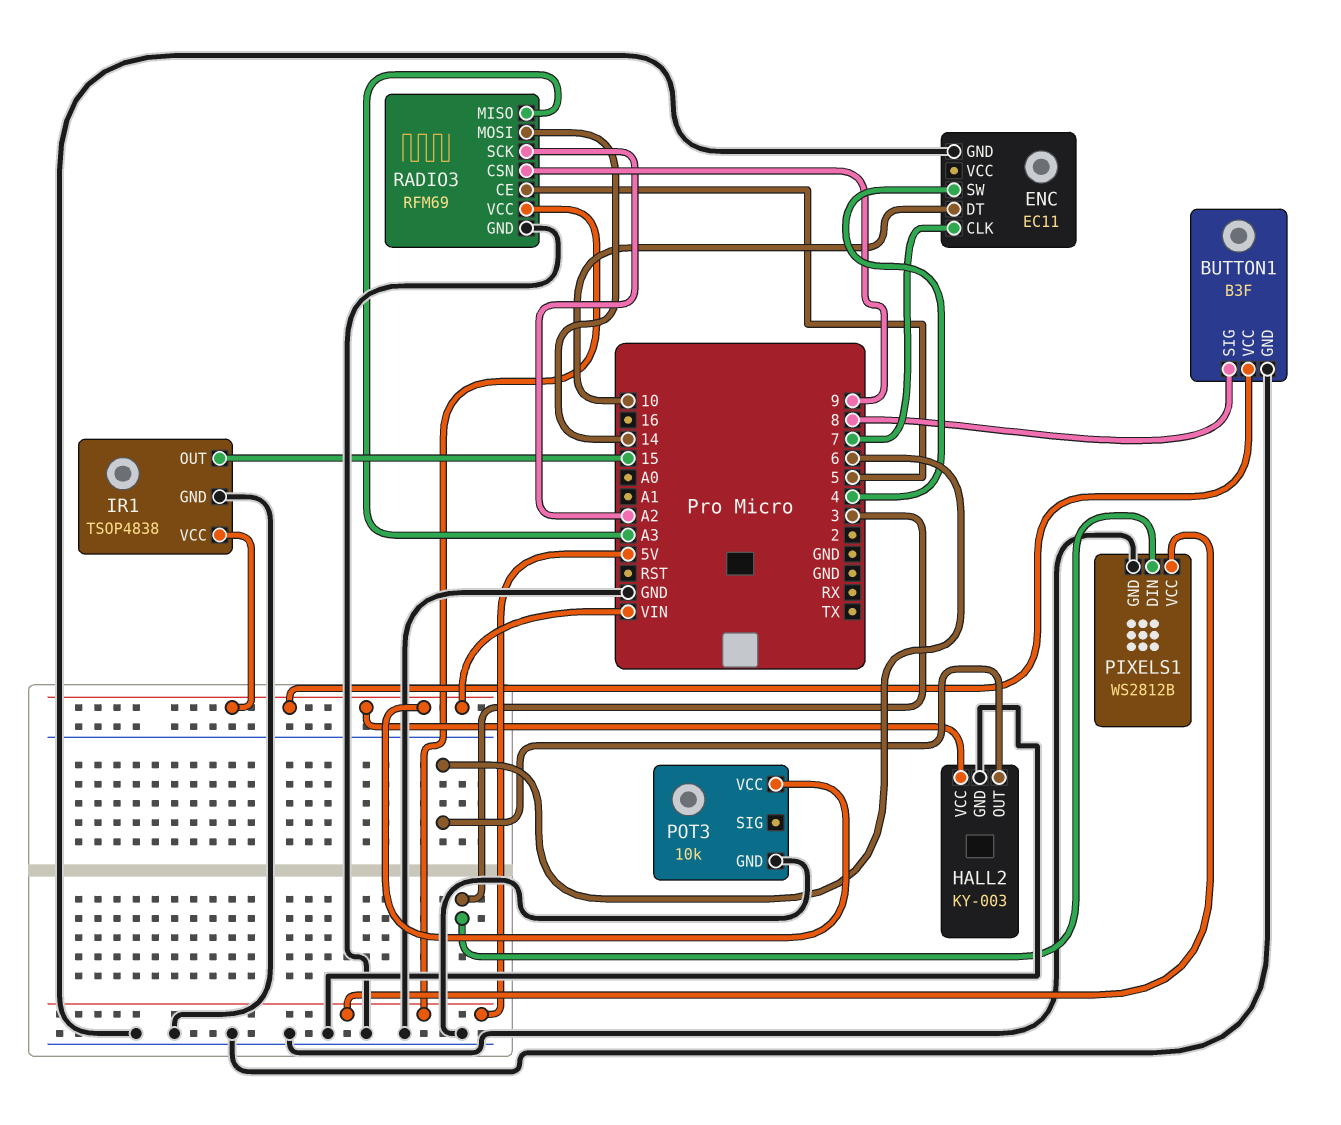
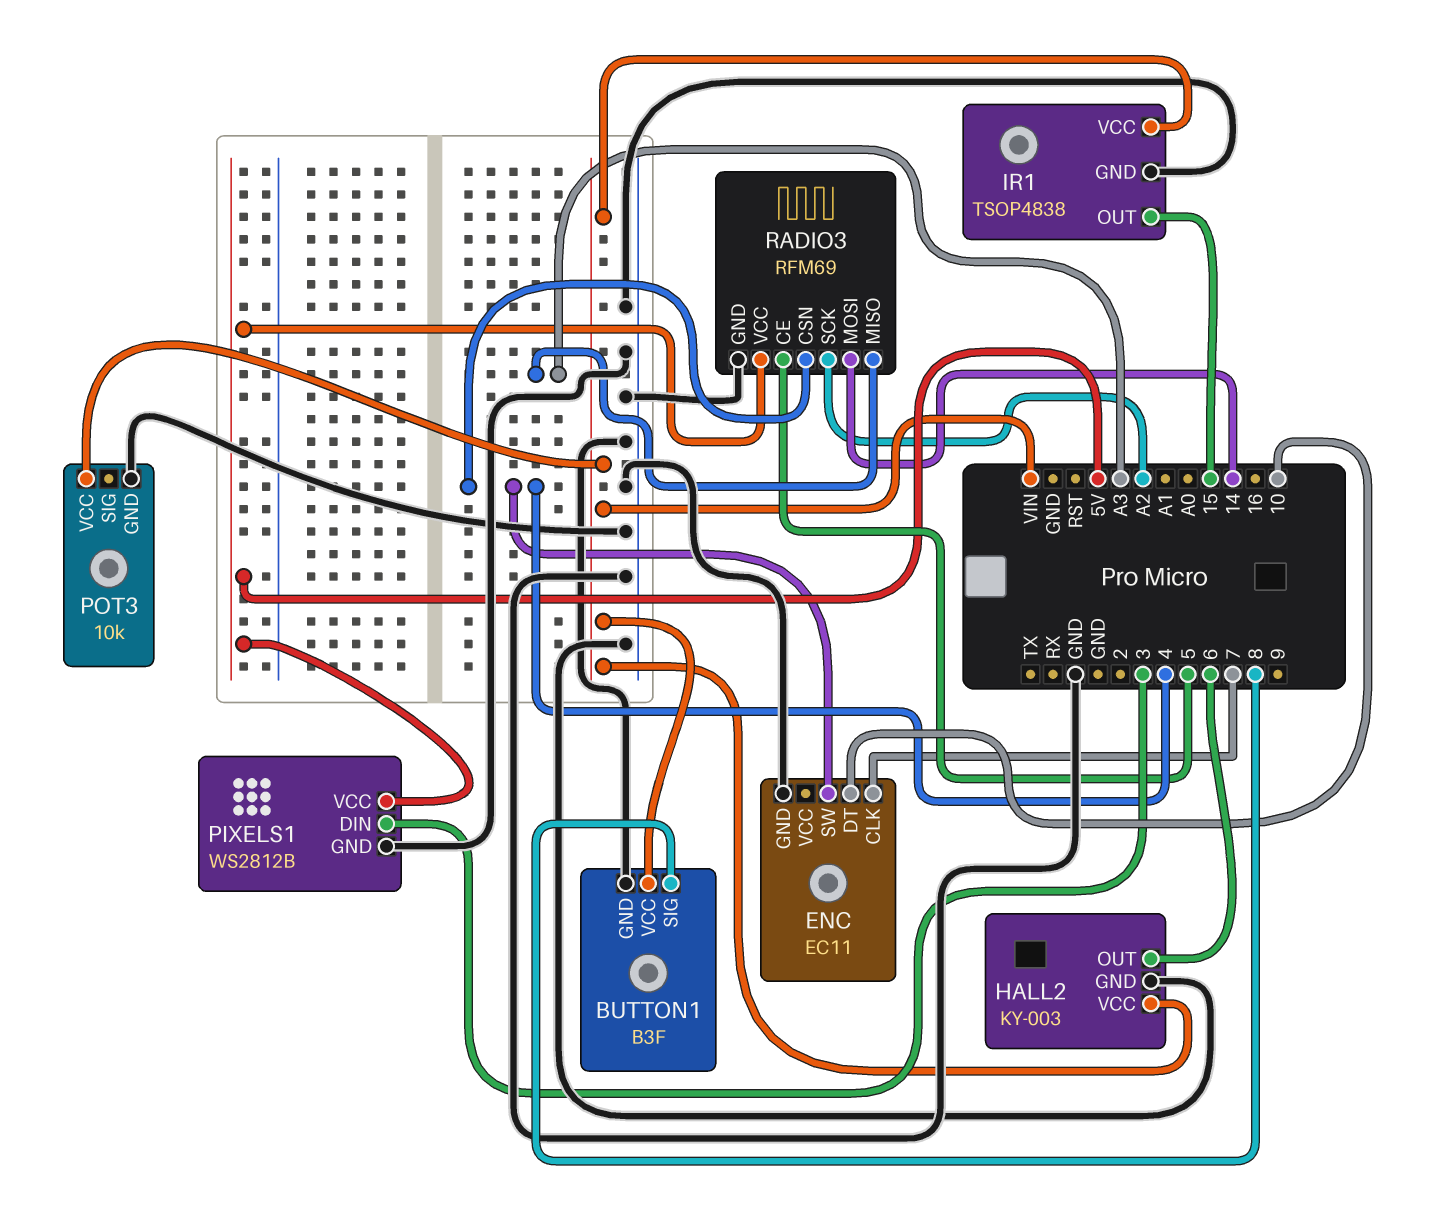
RADIO3 pin CSN: 9 -> 4

